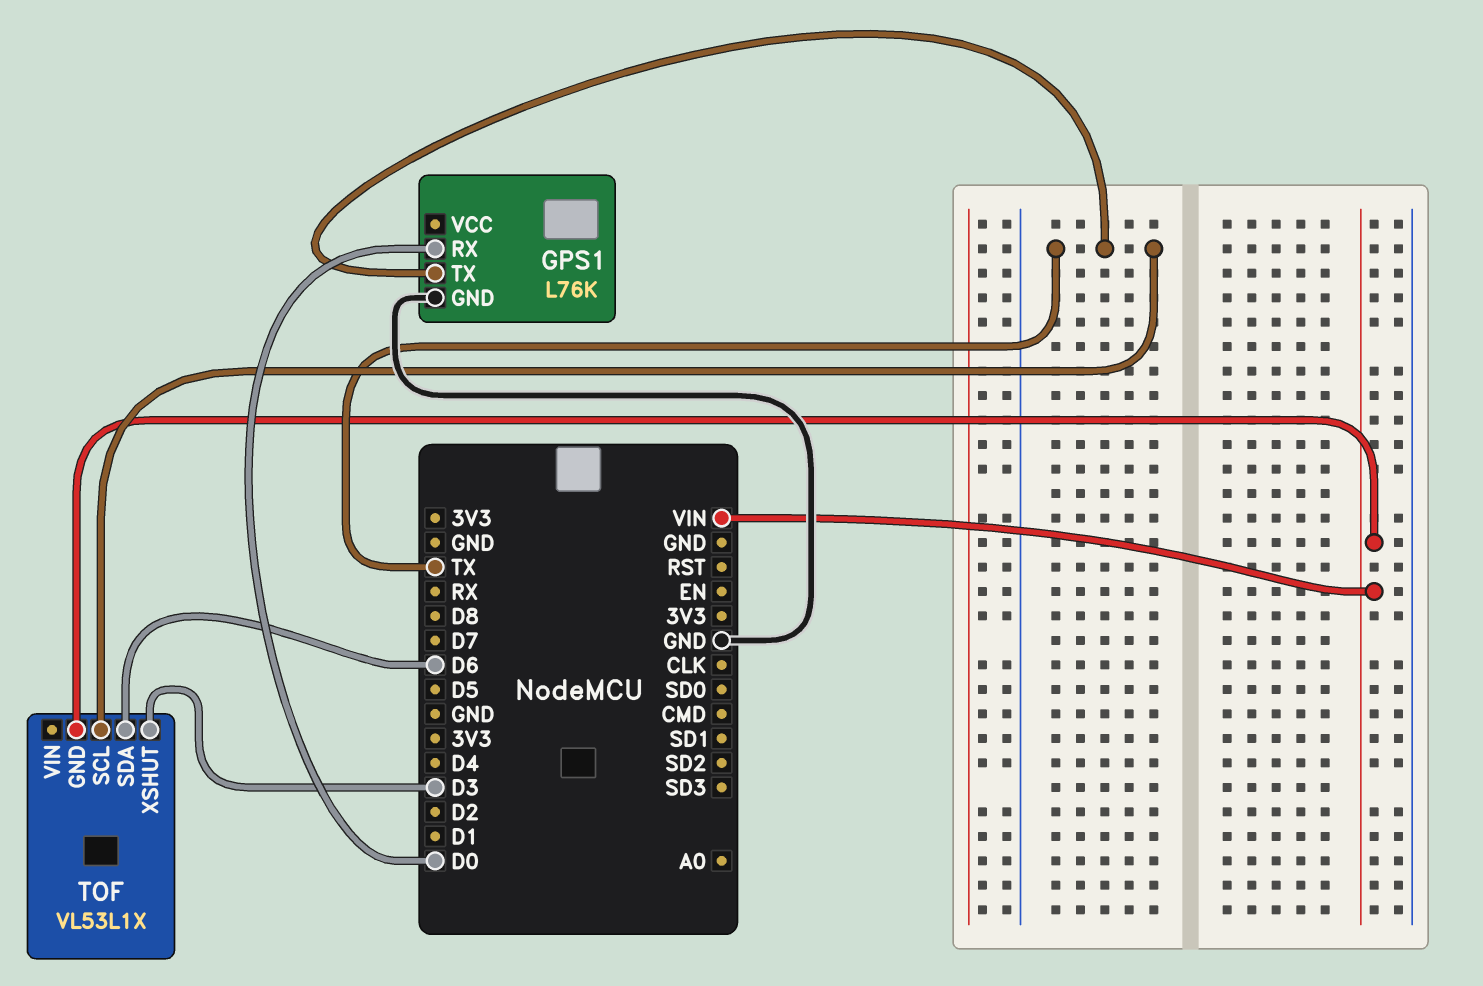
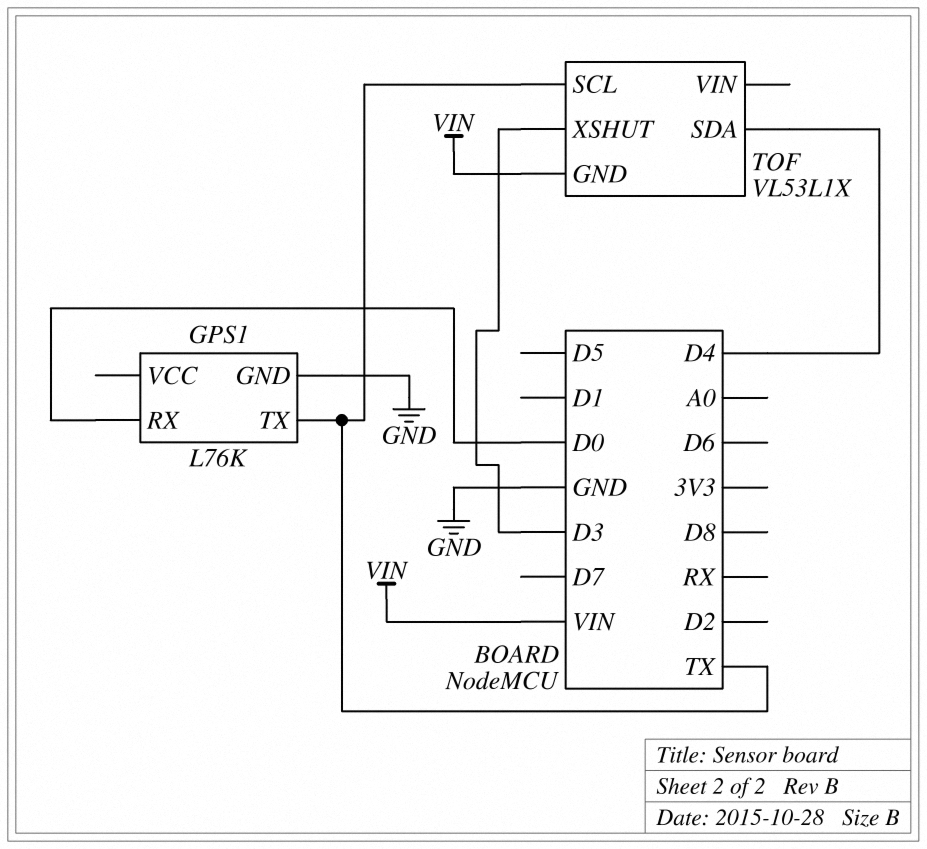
TOF pin SDA: D6 -> D4

